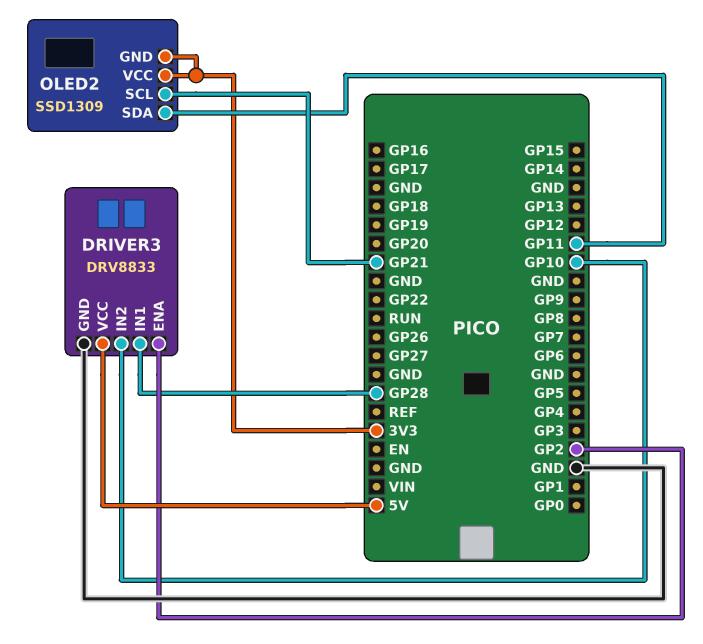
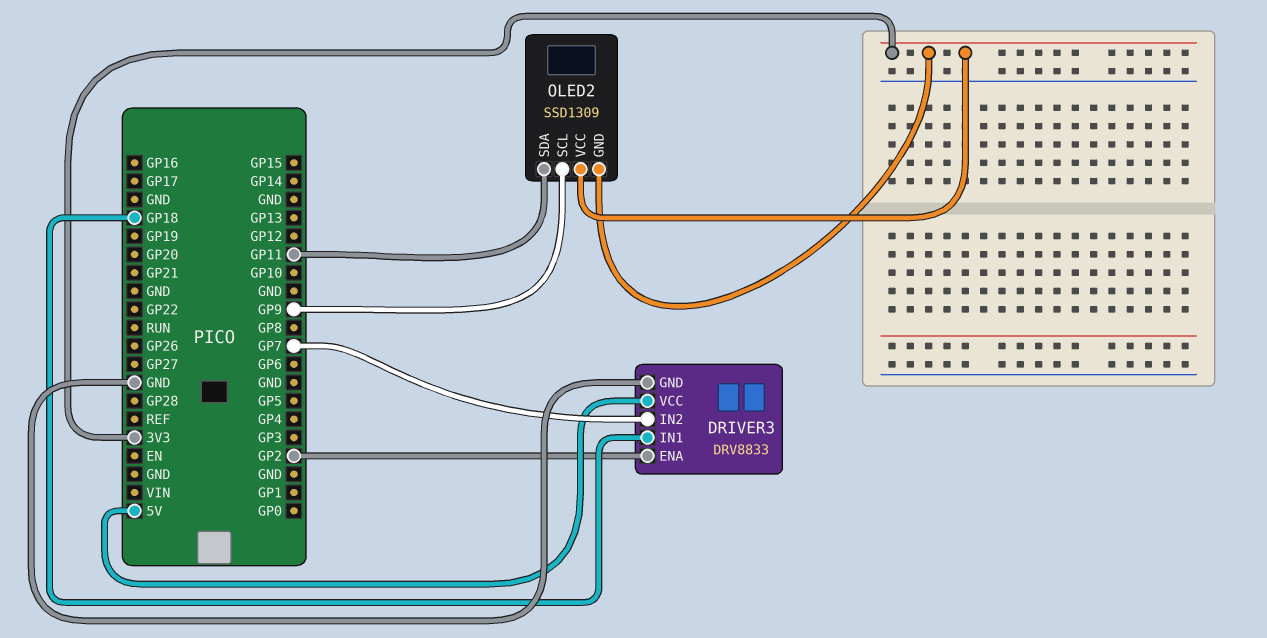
DRIVER3 pin IN1: GP28 -> GP18
DRIVER3 pin IN2: GP10 -> GP7
OLED2 pin SCL: GP21 -> GP9

